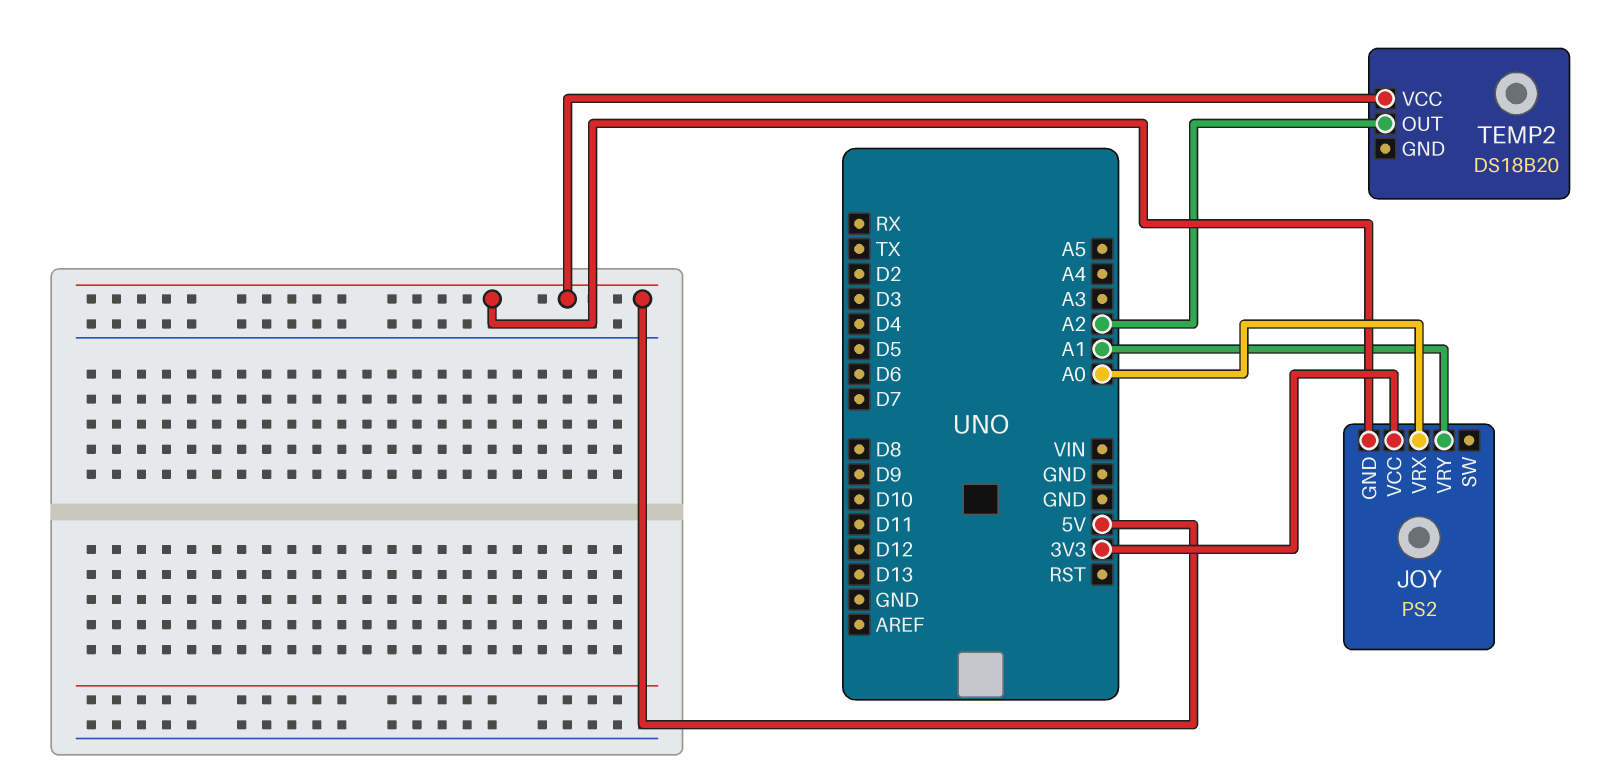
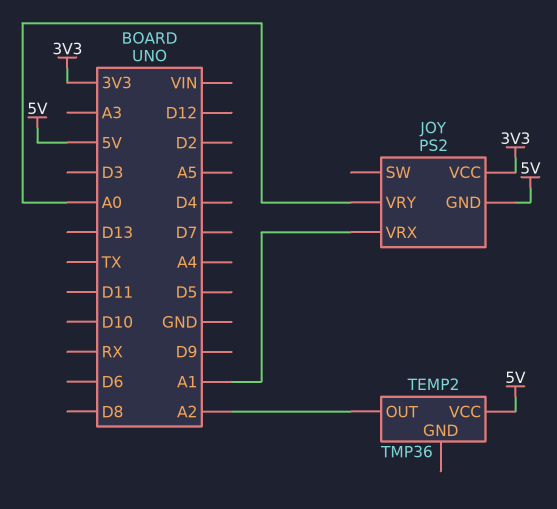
JOY pin VRX: A0 -> A1
JOY pin VRY: A1 -> A0
TEMP2: DS18B20 -> TMP36

